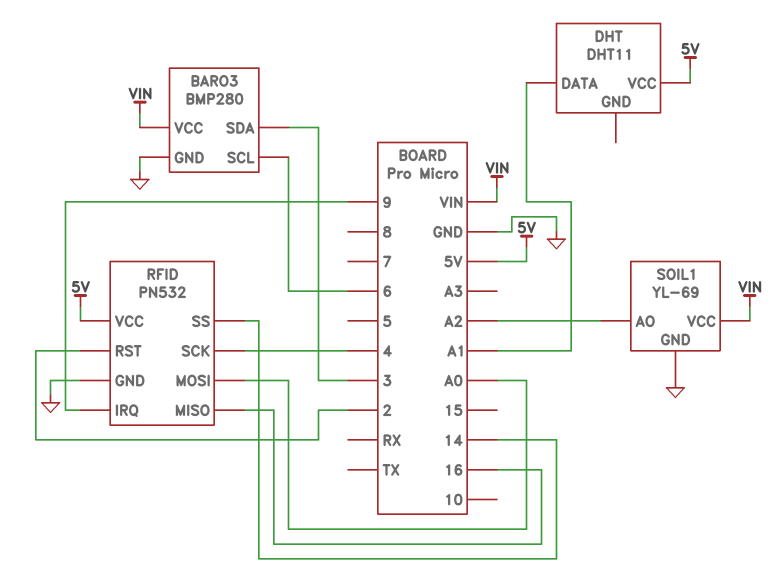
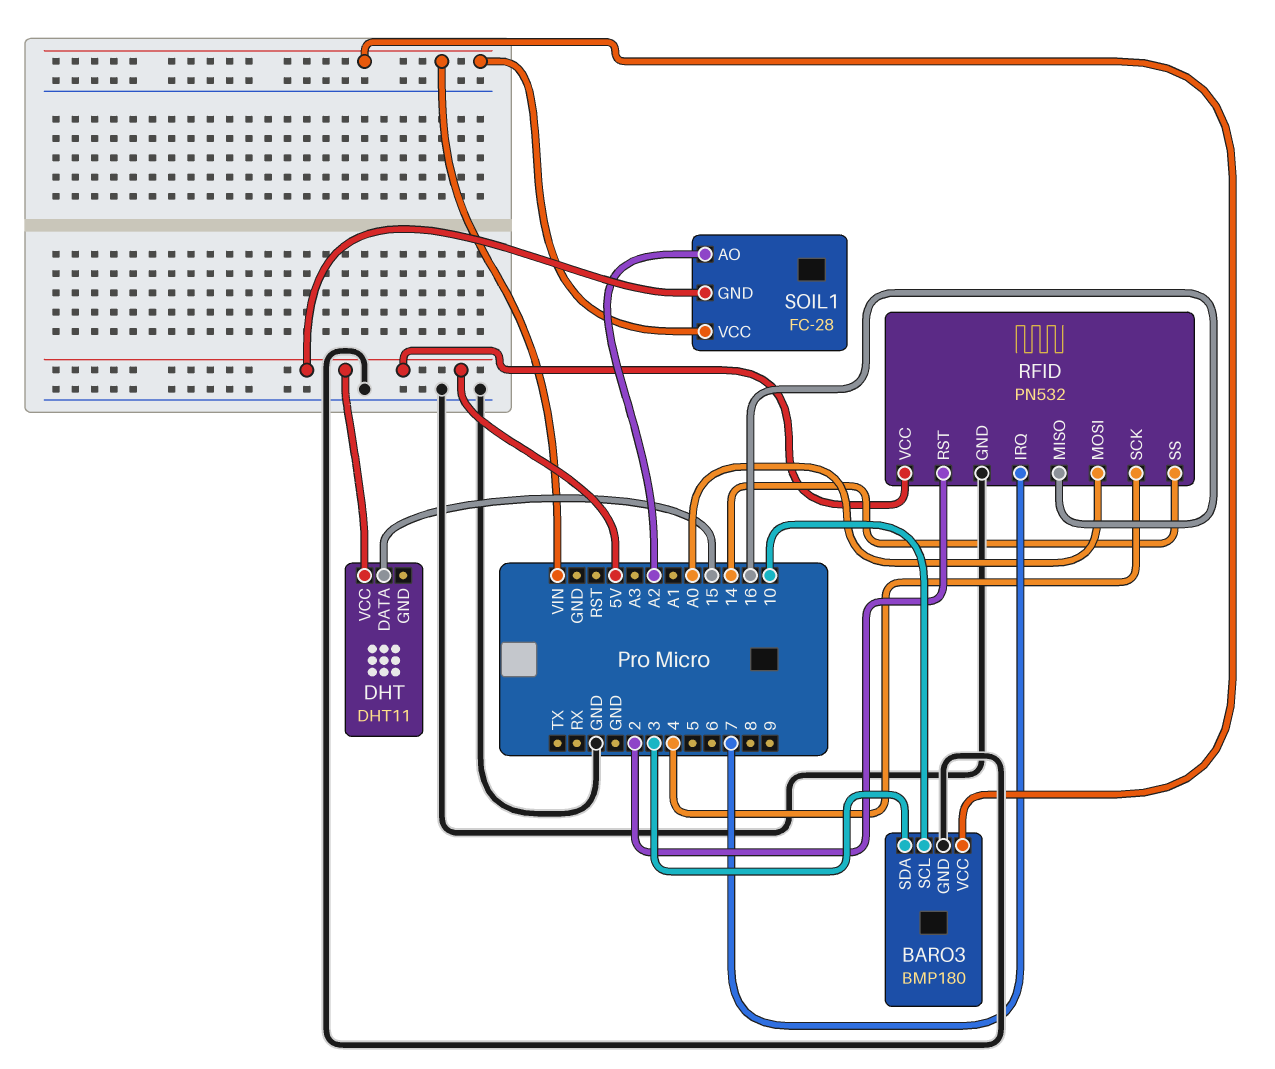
BARO3: BMP280 -> BMP180
BARO3 pin SCL: 6 -> 10
DHT pin DATA: A1 -> 15
RFID pin IRQ: 9 -> 7
SOIL1: YL-69 -> FC-28
SOIL1 pin GND: GND -> 5V

